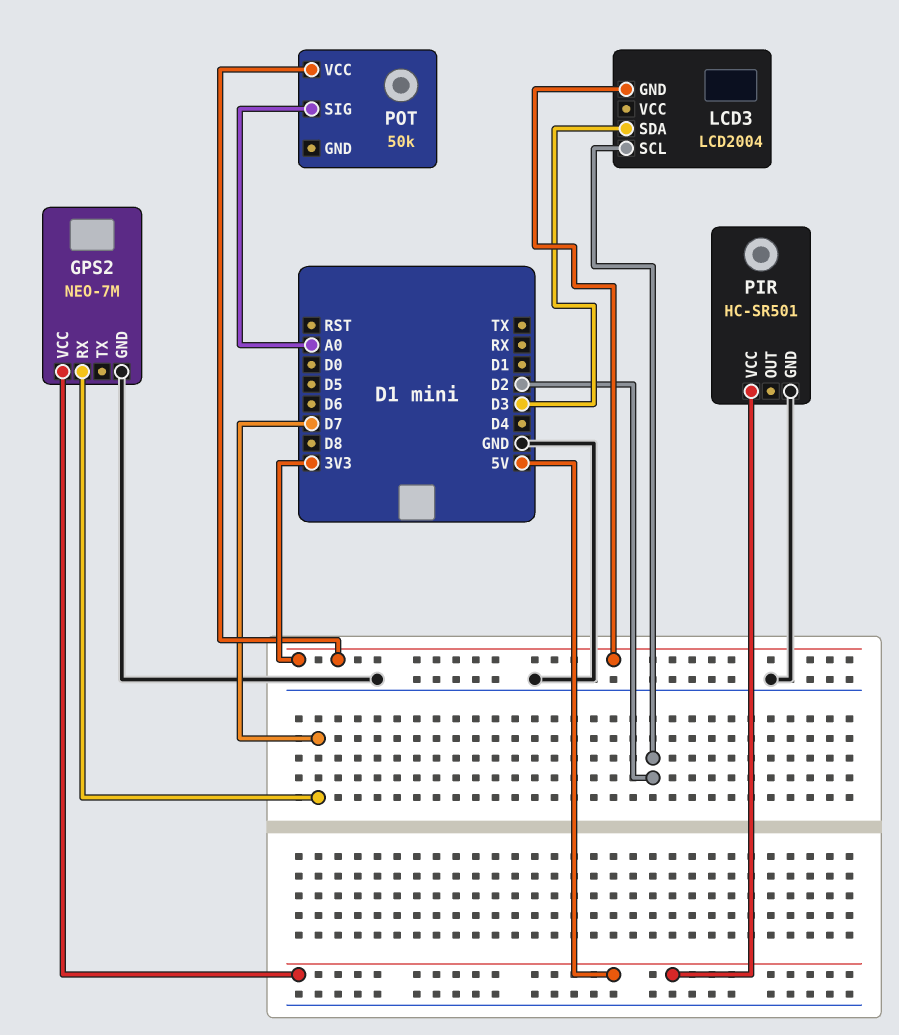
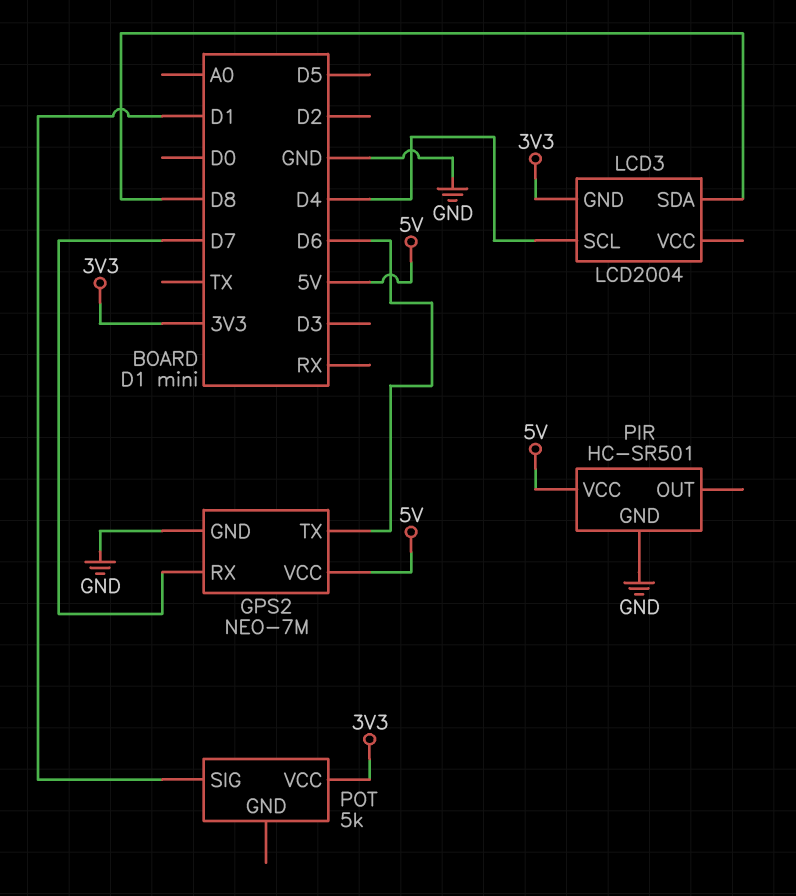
GPS2 pin TX: none -> D6
LCD3 pin SCL: D2 -> D4
LCD3 pin SDA: D3 -> D8
POT: 50k -> 5k
POT pin SIG: A0 -> D1

